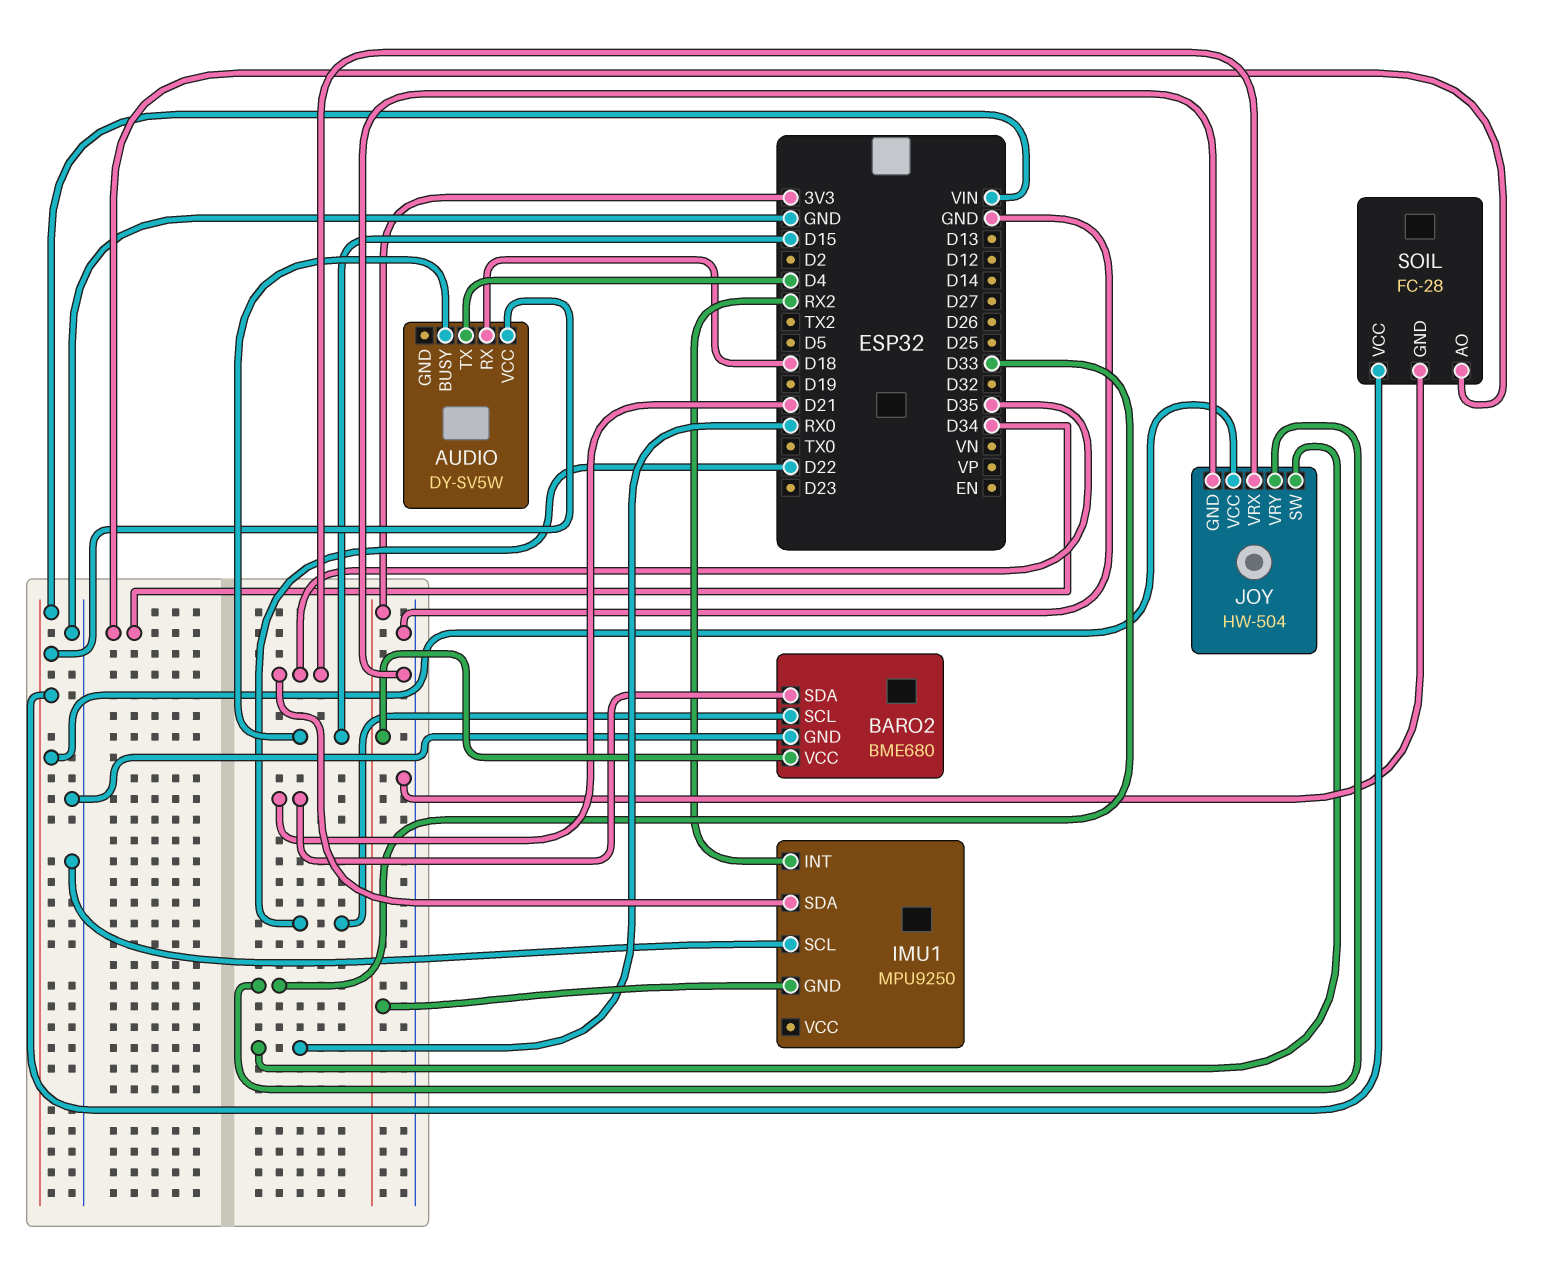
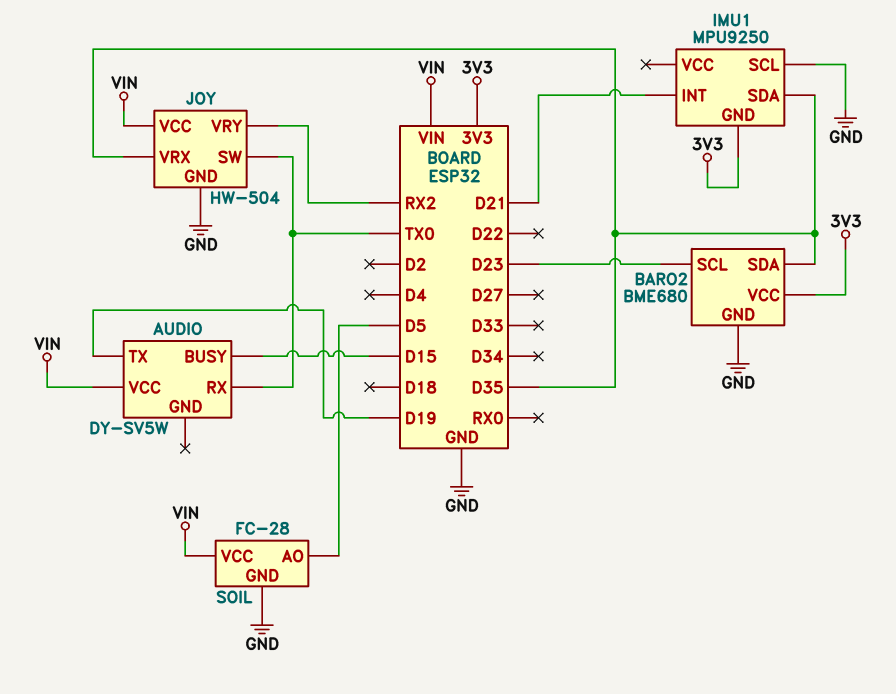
AUDIO pin RX: D18 -> TX0
AUDIO pin TX: D4 -> D19
BARO2 pin SCL: D22 -> D23
BARO2 pin SDA: D21 -> D35
IMU1 pin INT: RX2 -> D21
JOY pin SW: RX0 -> TX0
JOY pin VRY: D33 -> RX2
SOIL pin AO: D34 -> D5

